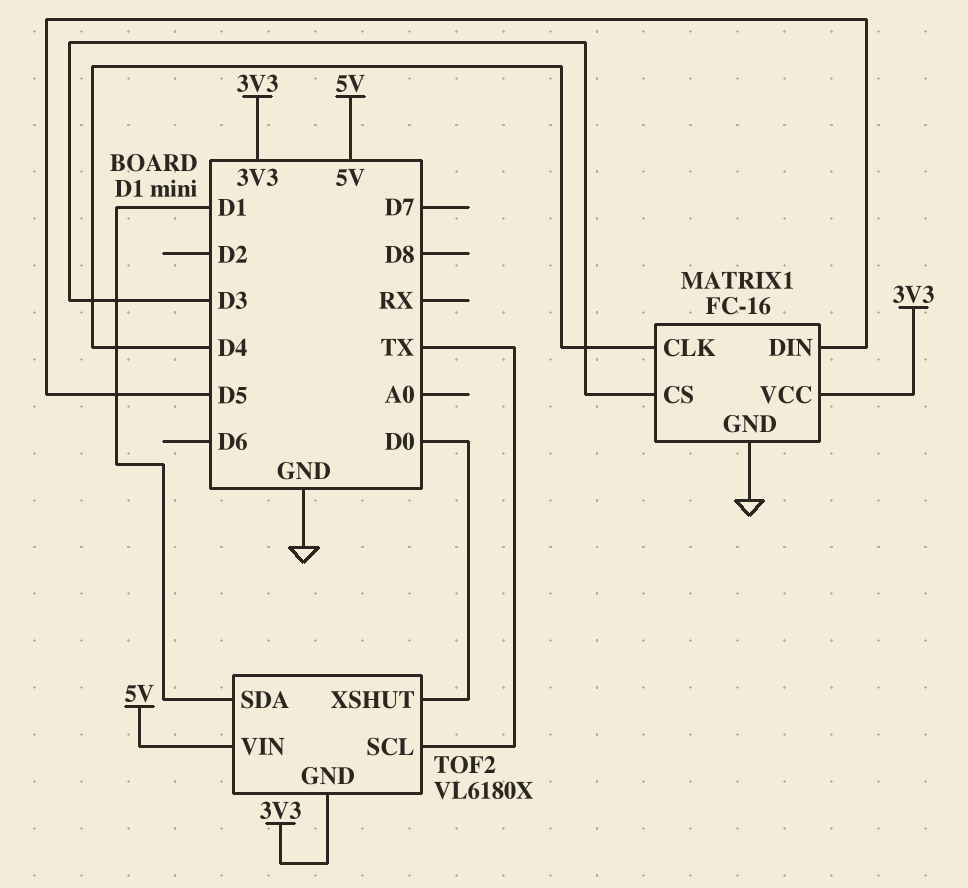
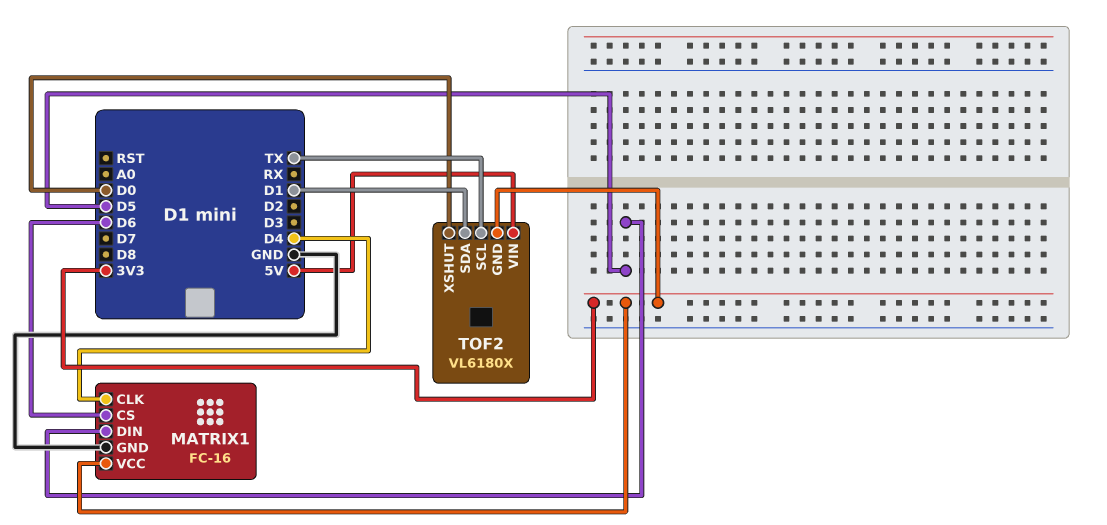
MATRIX1 pin CS: D3 -> D6

